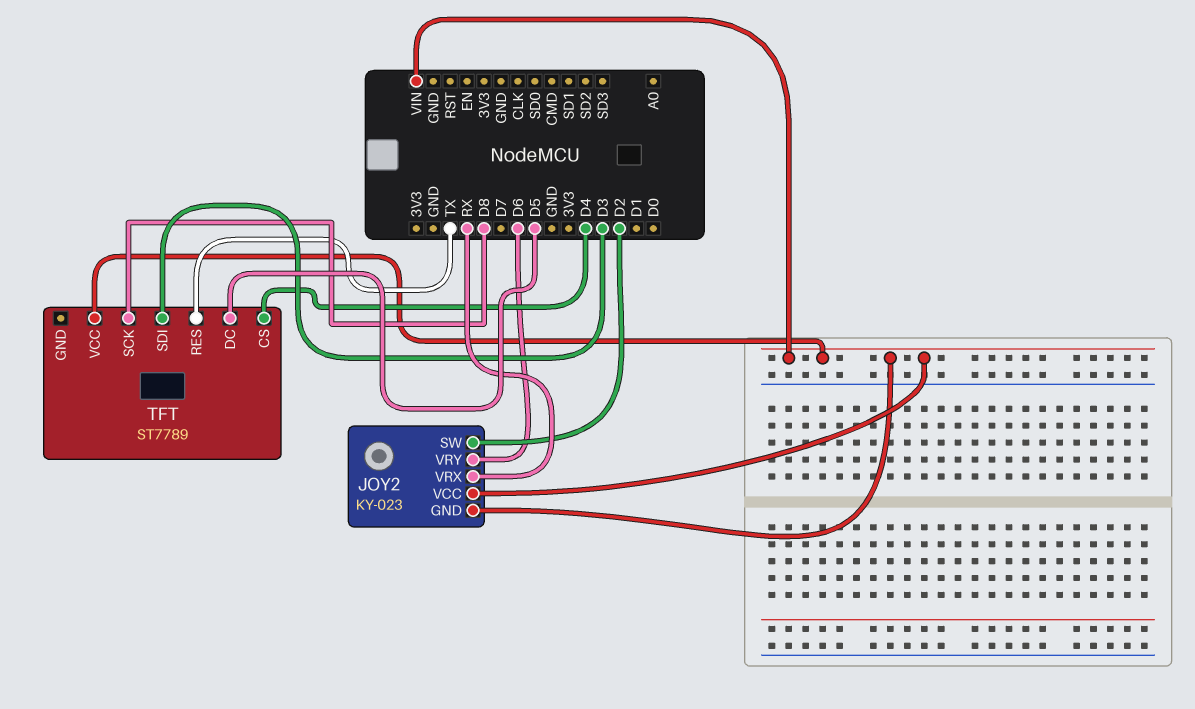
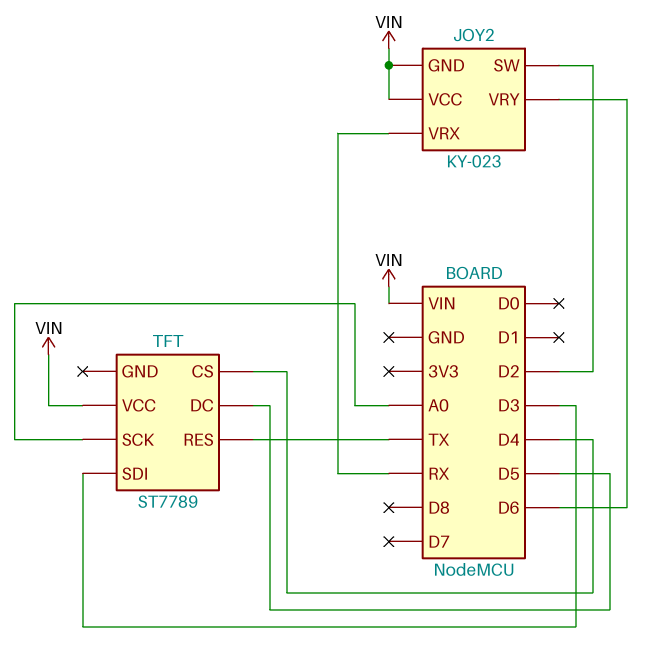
TFT pin SCK: D8 -> A0

